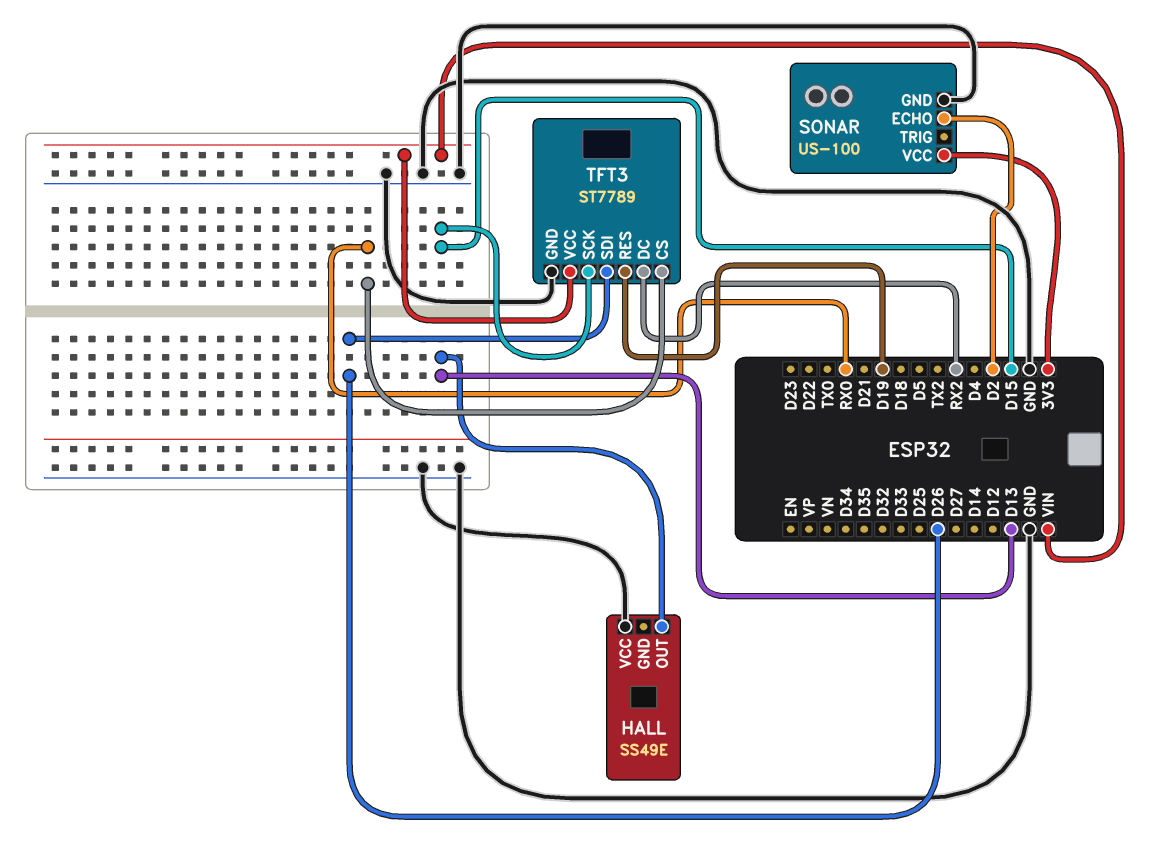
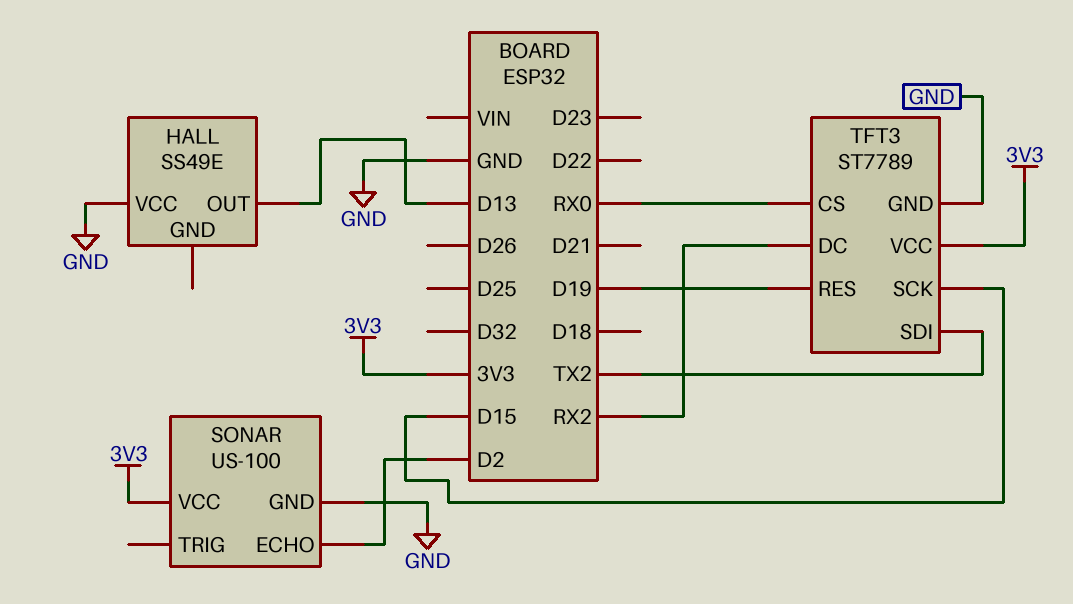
TFT3 pin SDI: D26 -> TX2
TFT3 pin VCC: VIN -> 3V3

